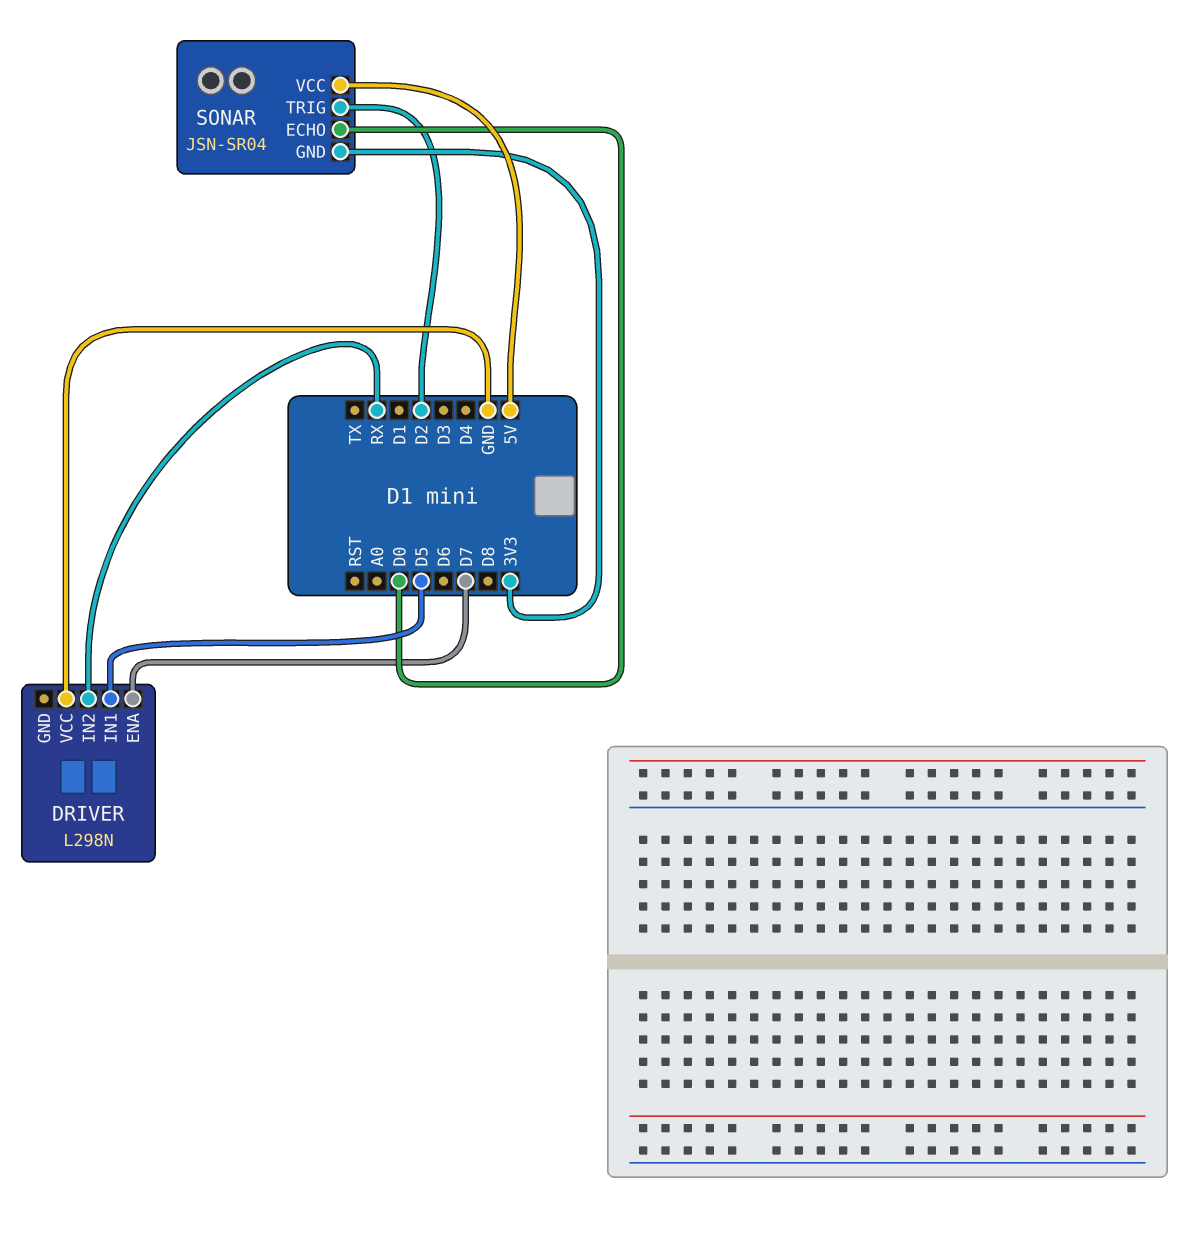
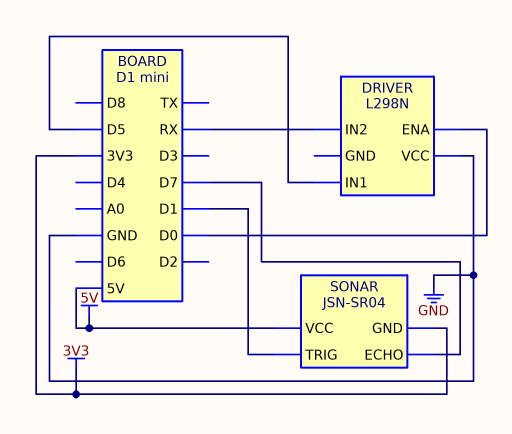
DRIVER pin ENA: D7 -> D0
SONAR pin ECHO: D0 -> D7
SONAR pin TRIG: D2 -> D1

